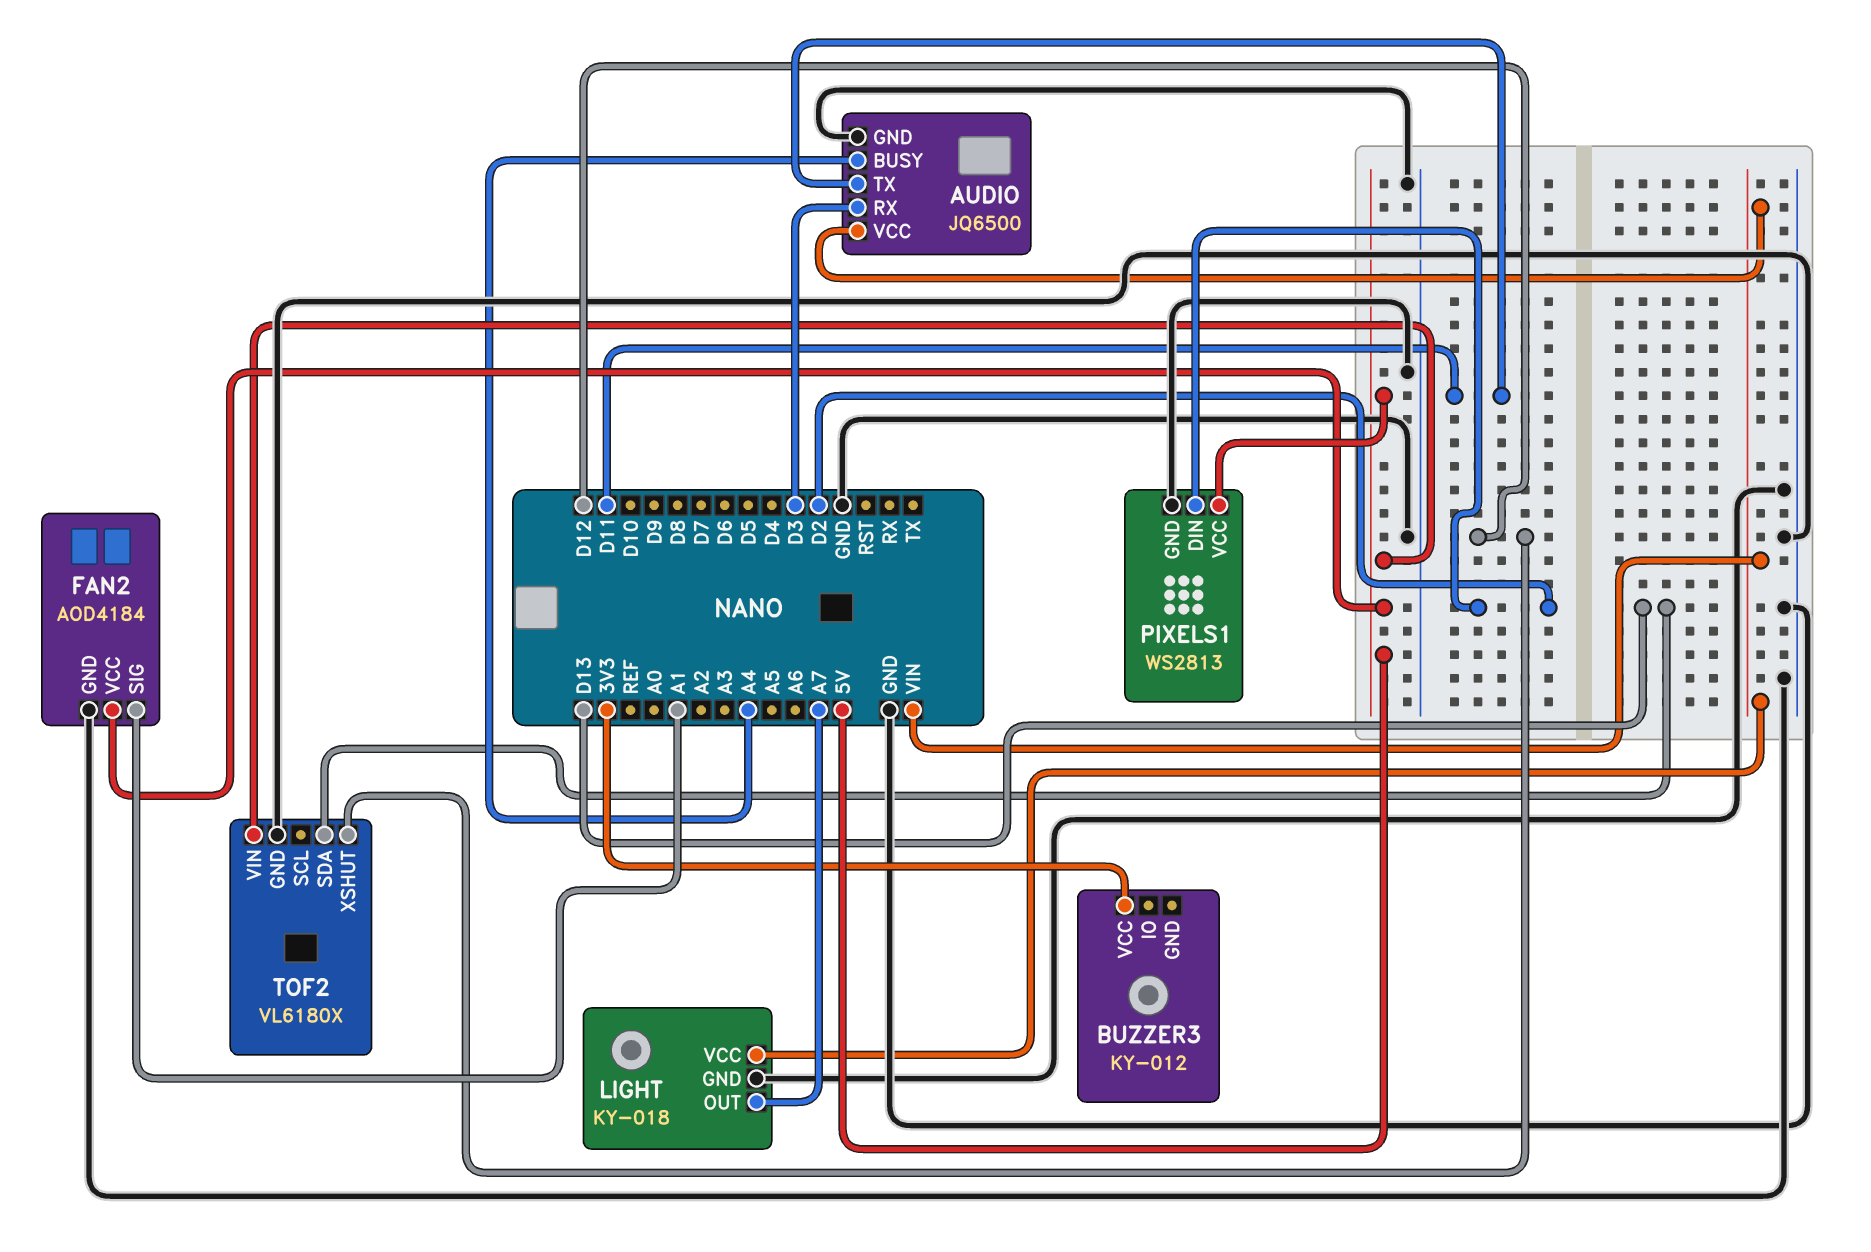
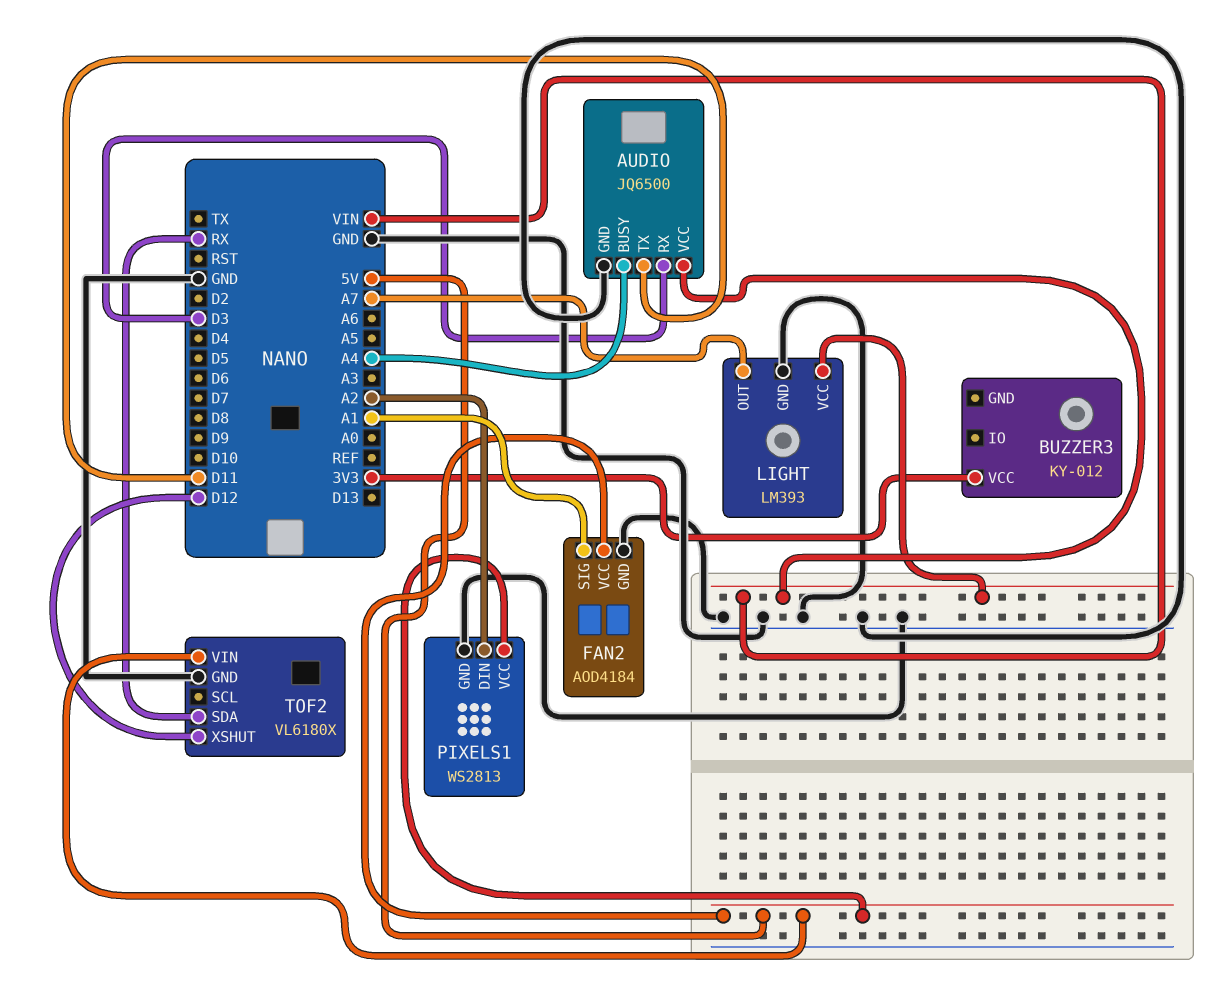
LIGHT: KY-018 -> LM393
PIXELS1 pin DIN: D2 -> A2
TOF2 pin SDA: D13 -> RX

